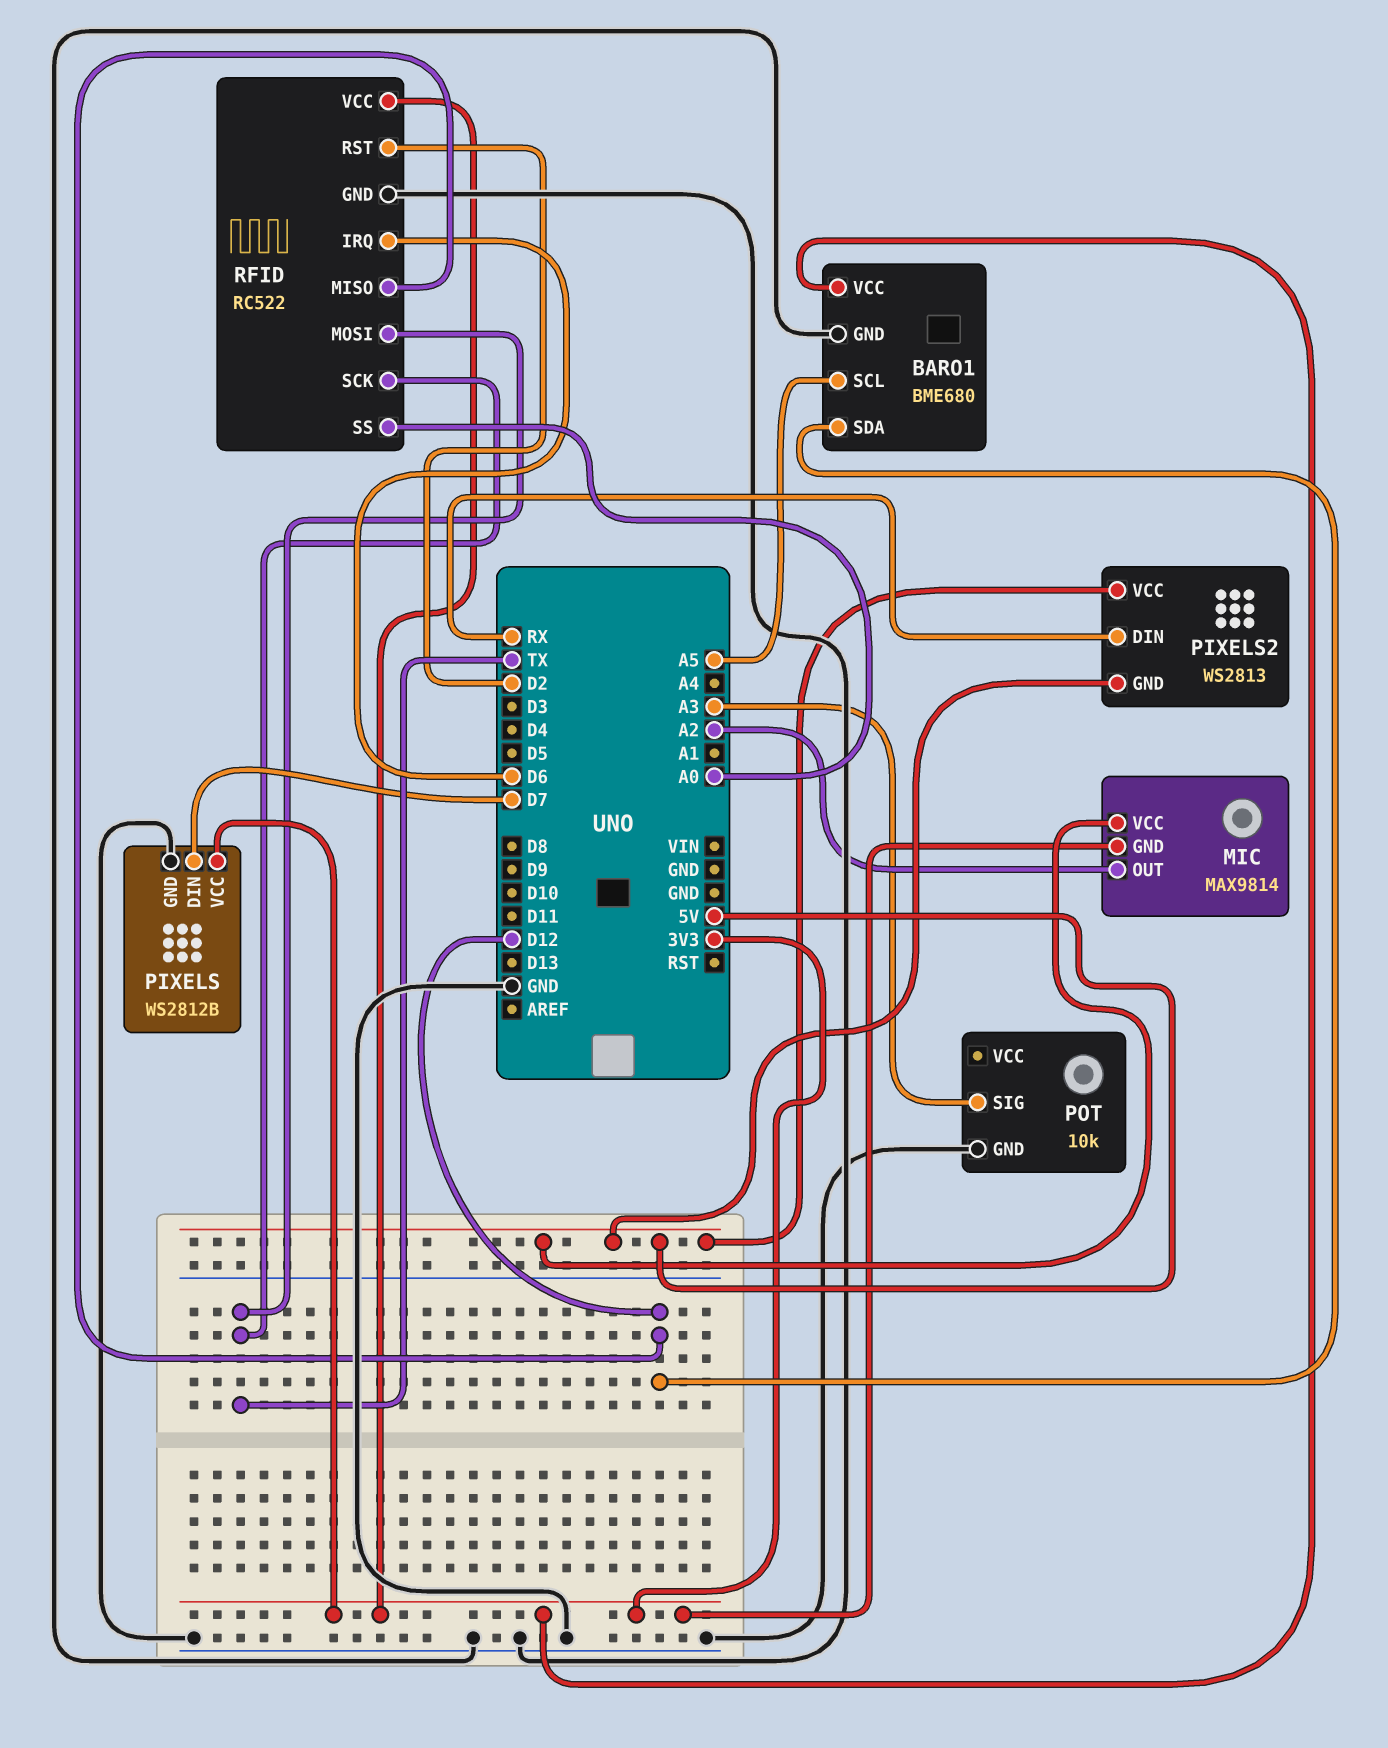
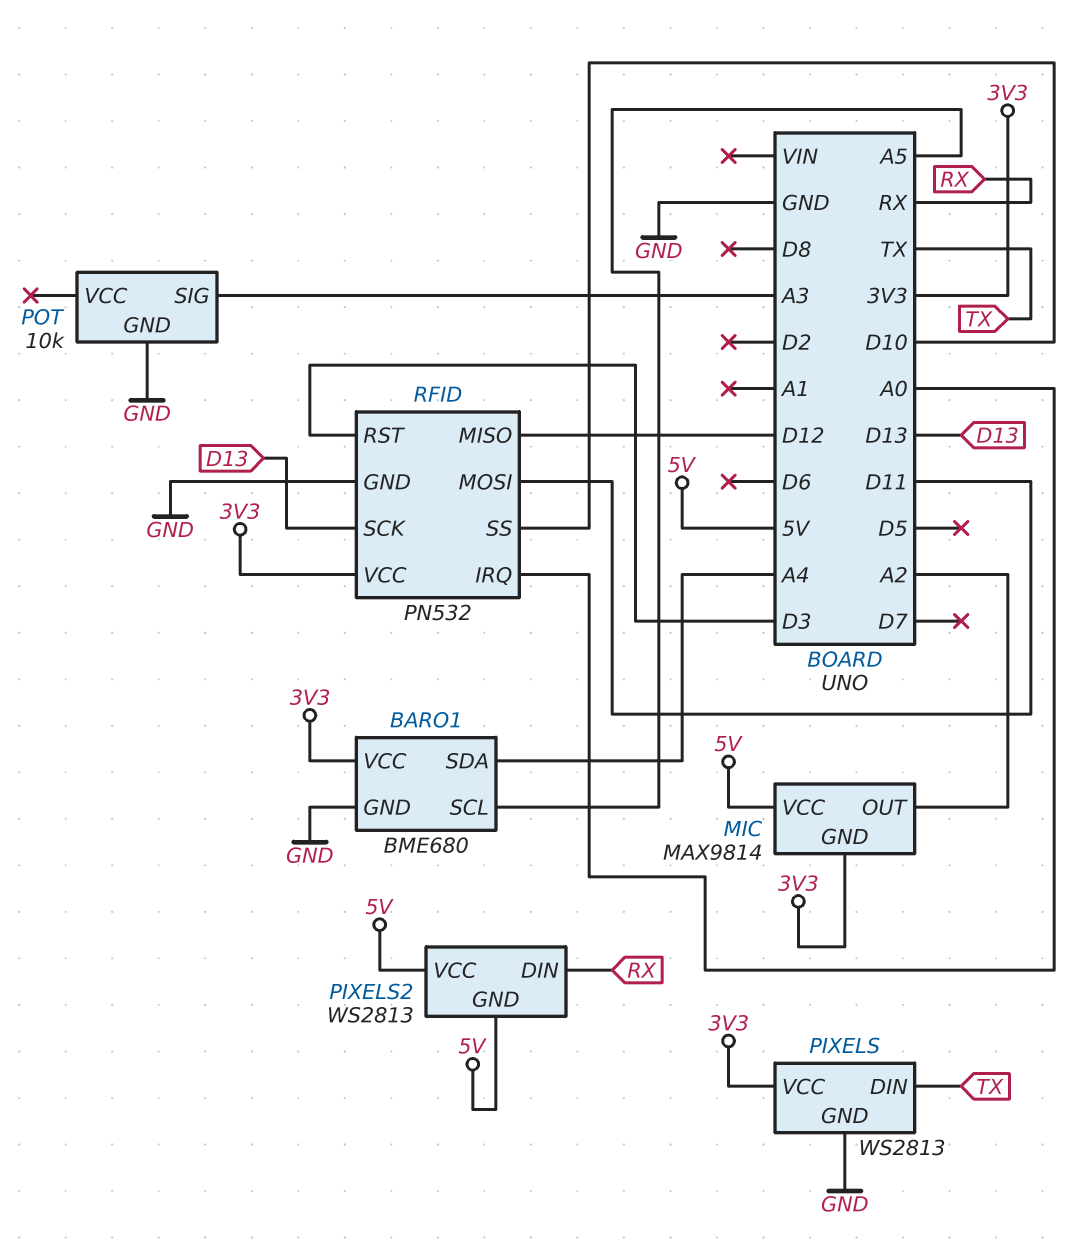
BARO1 pin SDA: D12 -> A4
PIXELS: WS2812B -> WS2813
PIXELS pin DIN: D7 -> TX
RFID: RC522 -> PN532
RFID pin IRQ: D6 -> A0
RFID pin MOSI: TX -> D11
RFID pin RST: D2 -> D3
RFID pin SCK: TX -> D13
RFID pin SS: A0 -> D10

